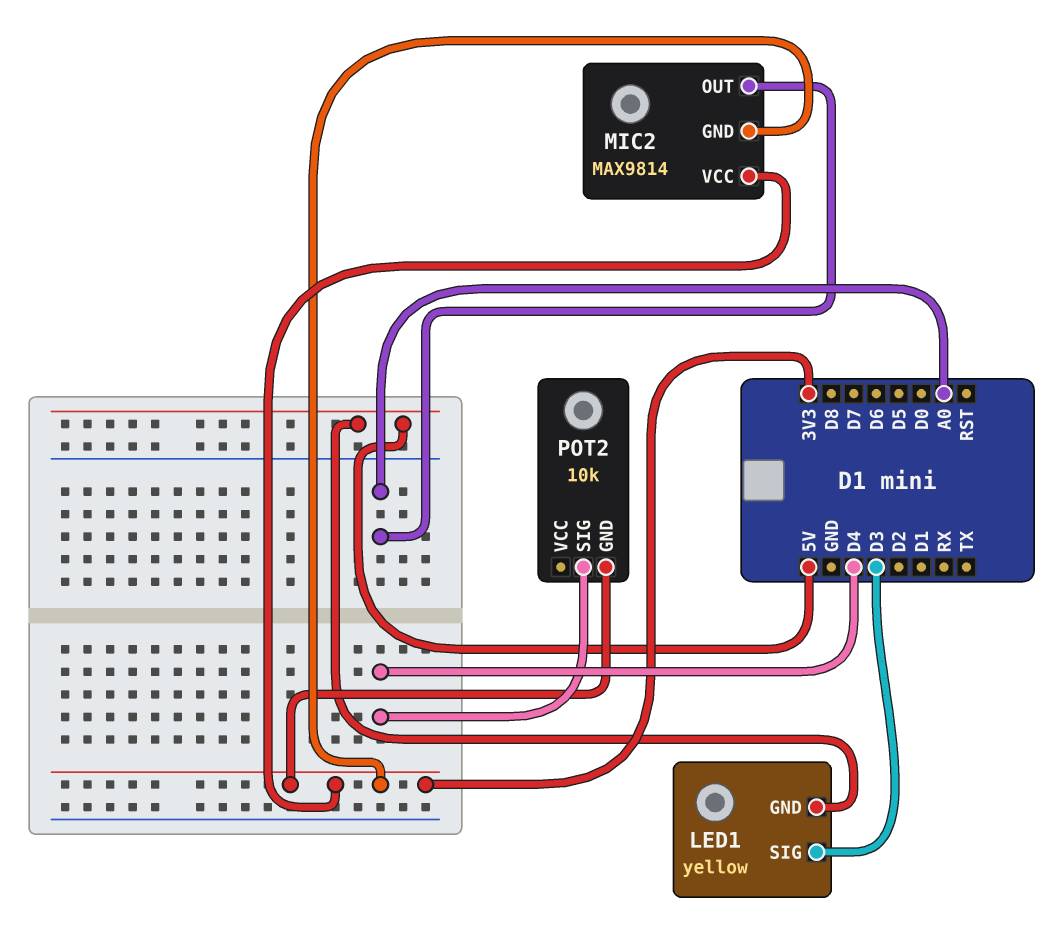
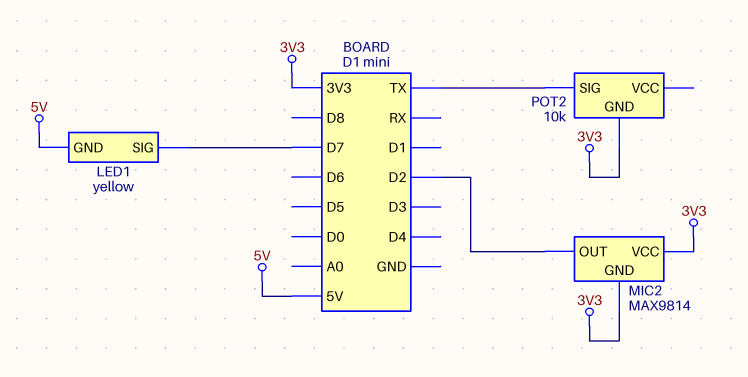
LED1 pin SIG: D3 -> D7
MIC2 pin OUT: A0 -> D2
POT2 pin SIG: D4 -> TX

